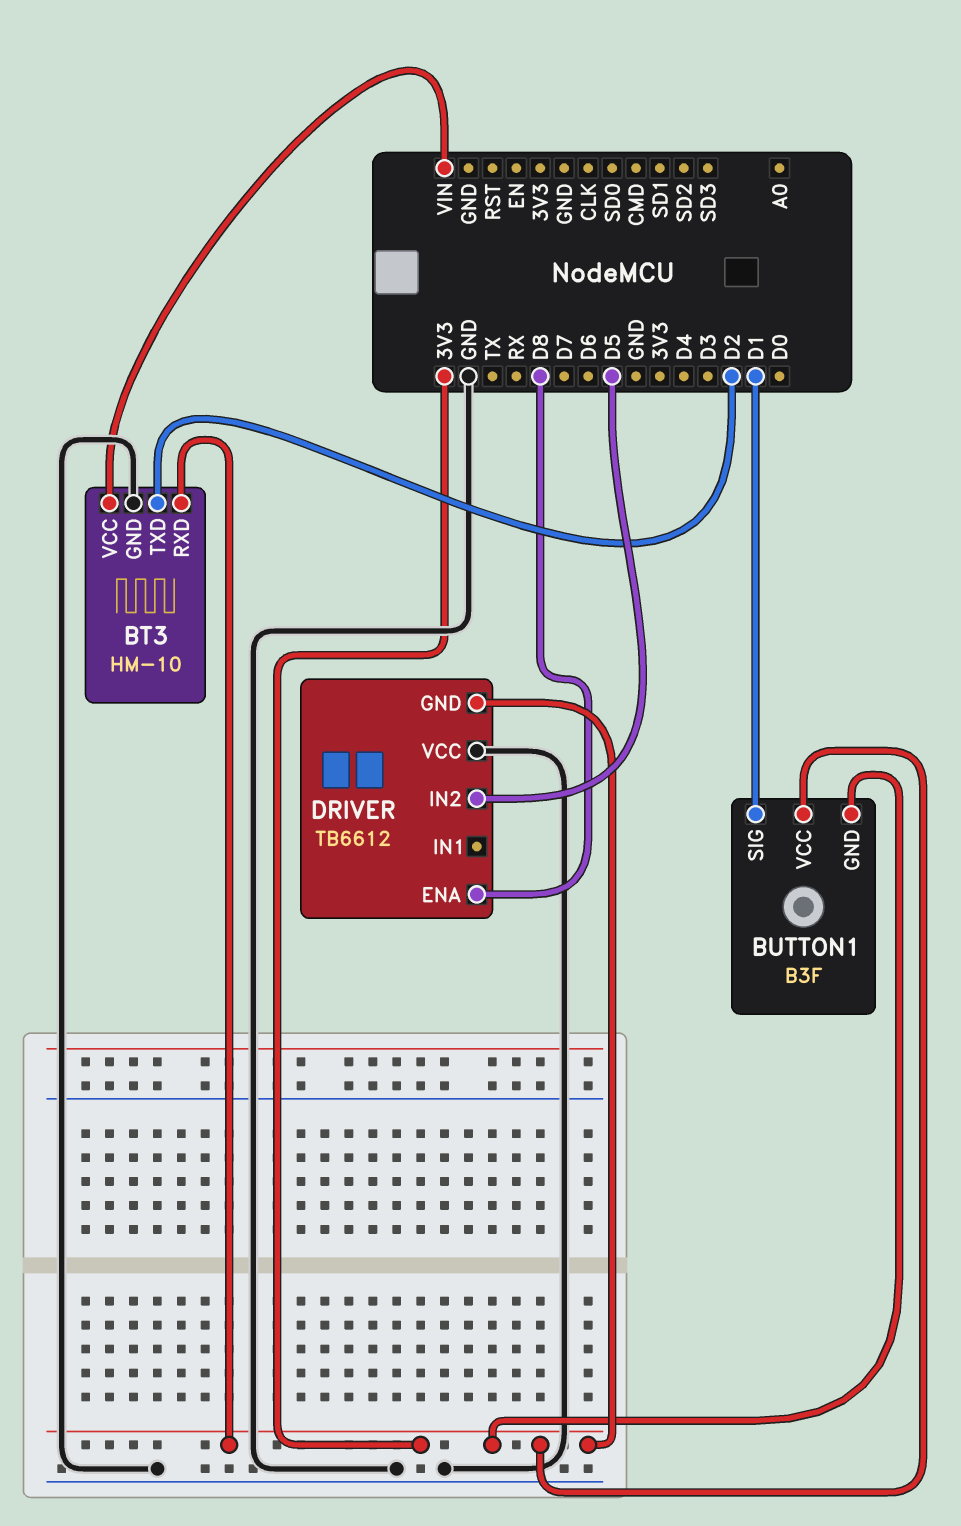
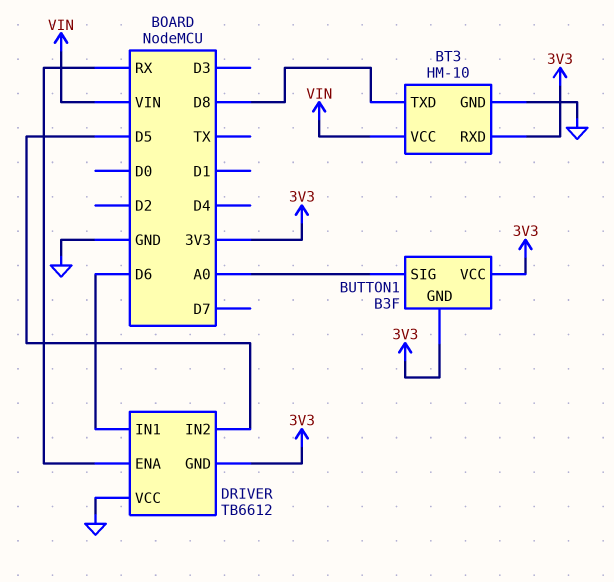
BT3 pin TXD: D2 -> D8
BUTTON1 pin SIG: D1 -> A0
DRIVER pin ENA: D8 -> RX
DRIVER pin IN1: none -> D6

